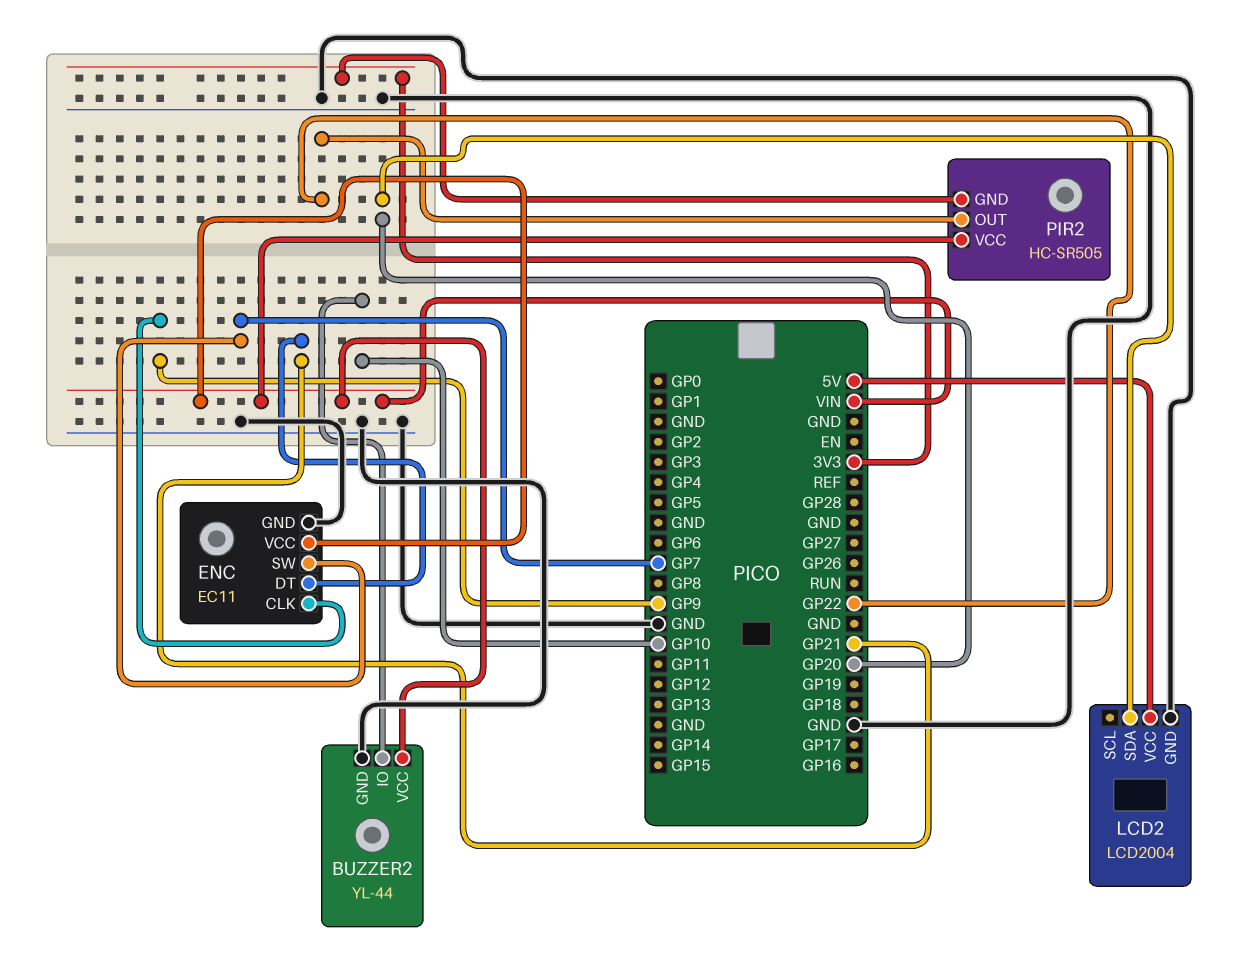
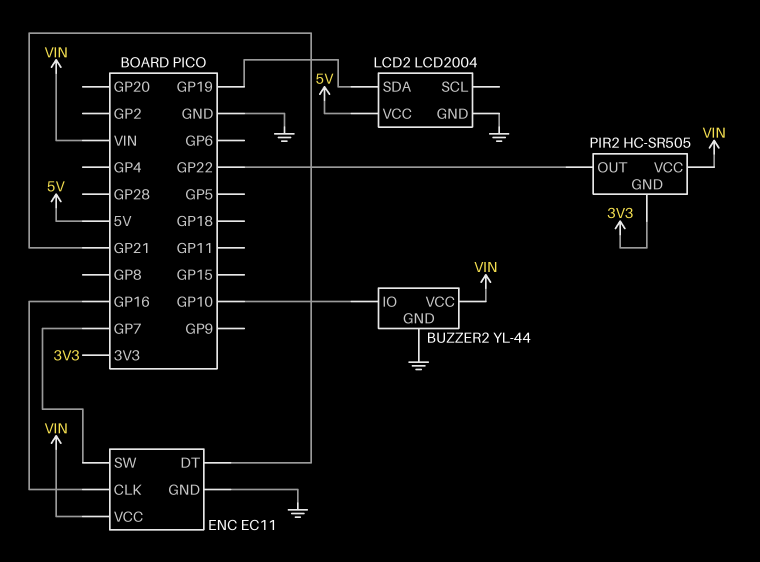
ENC pin CLK: GP9 -> GP16
LCD2 pin SDA: GP20 -> GP19

